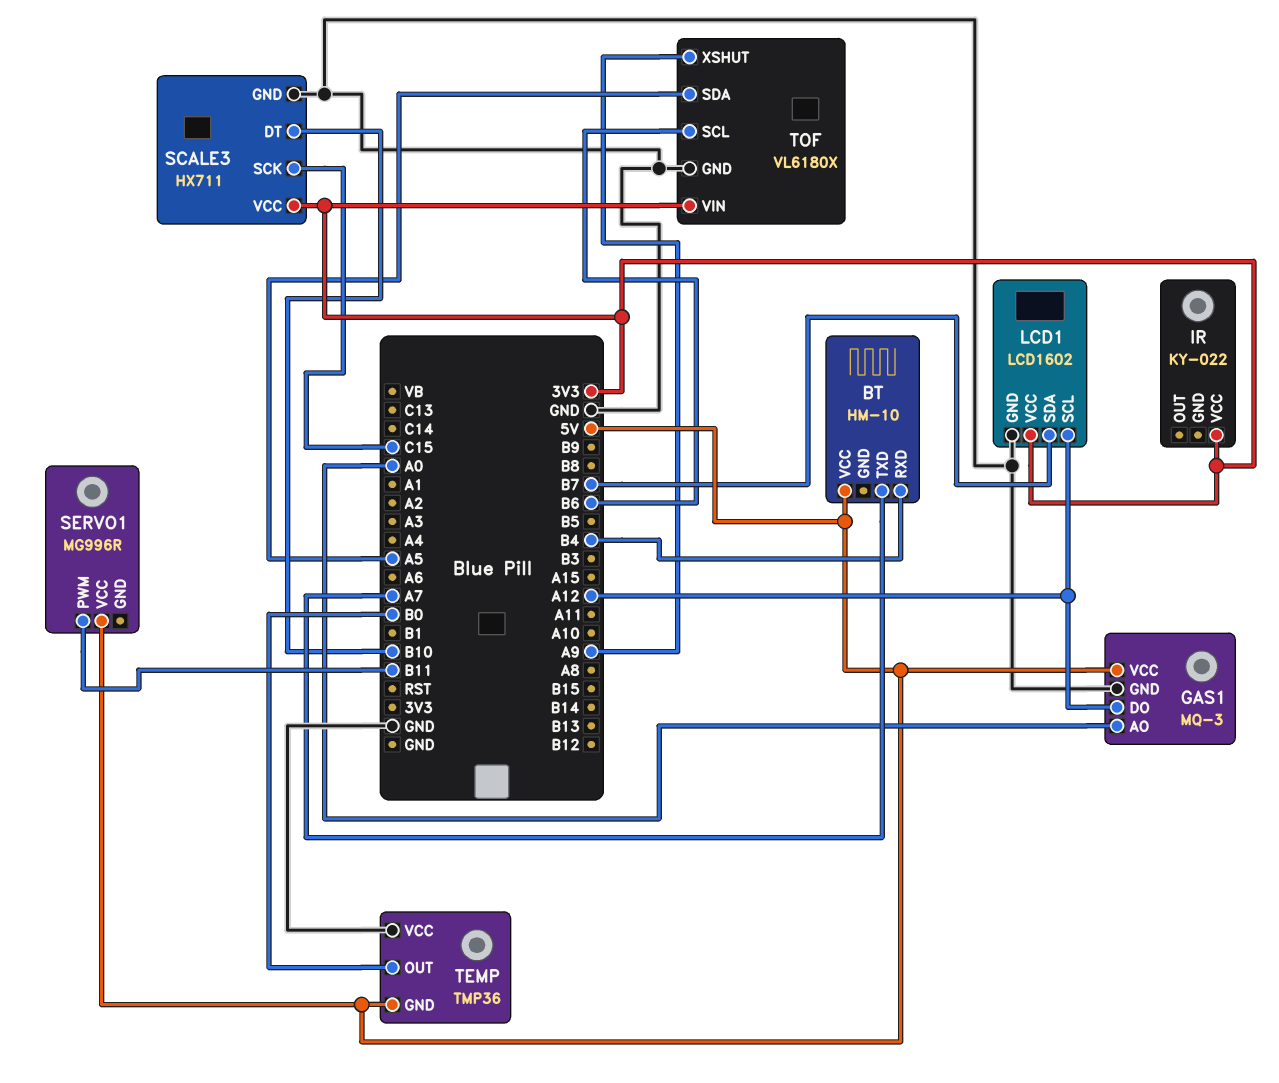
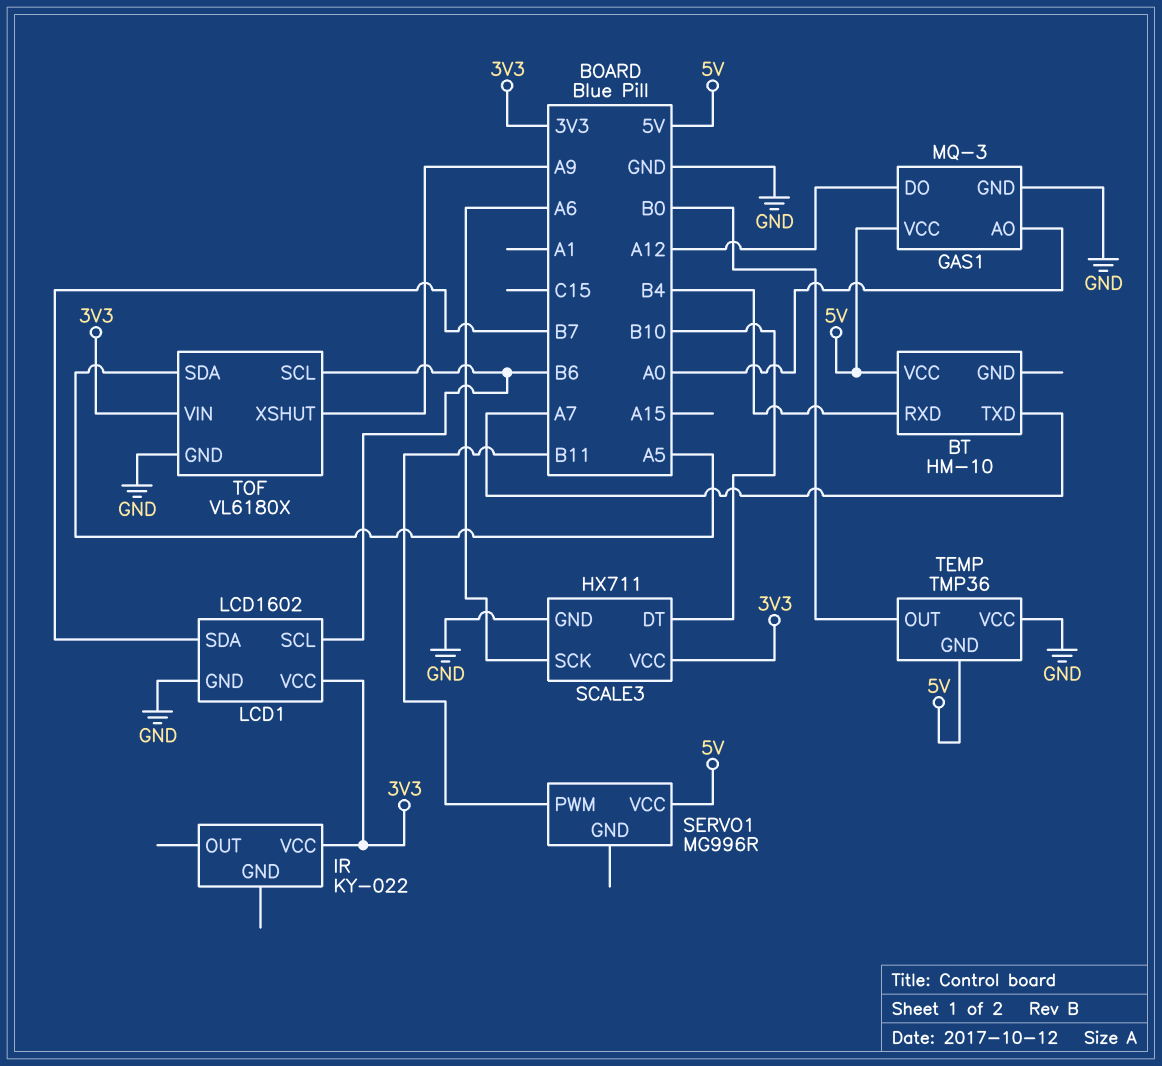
LCD1 pin SCL: A12 -> B6
SCALE3 pin SCK: C15 -> A6

